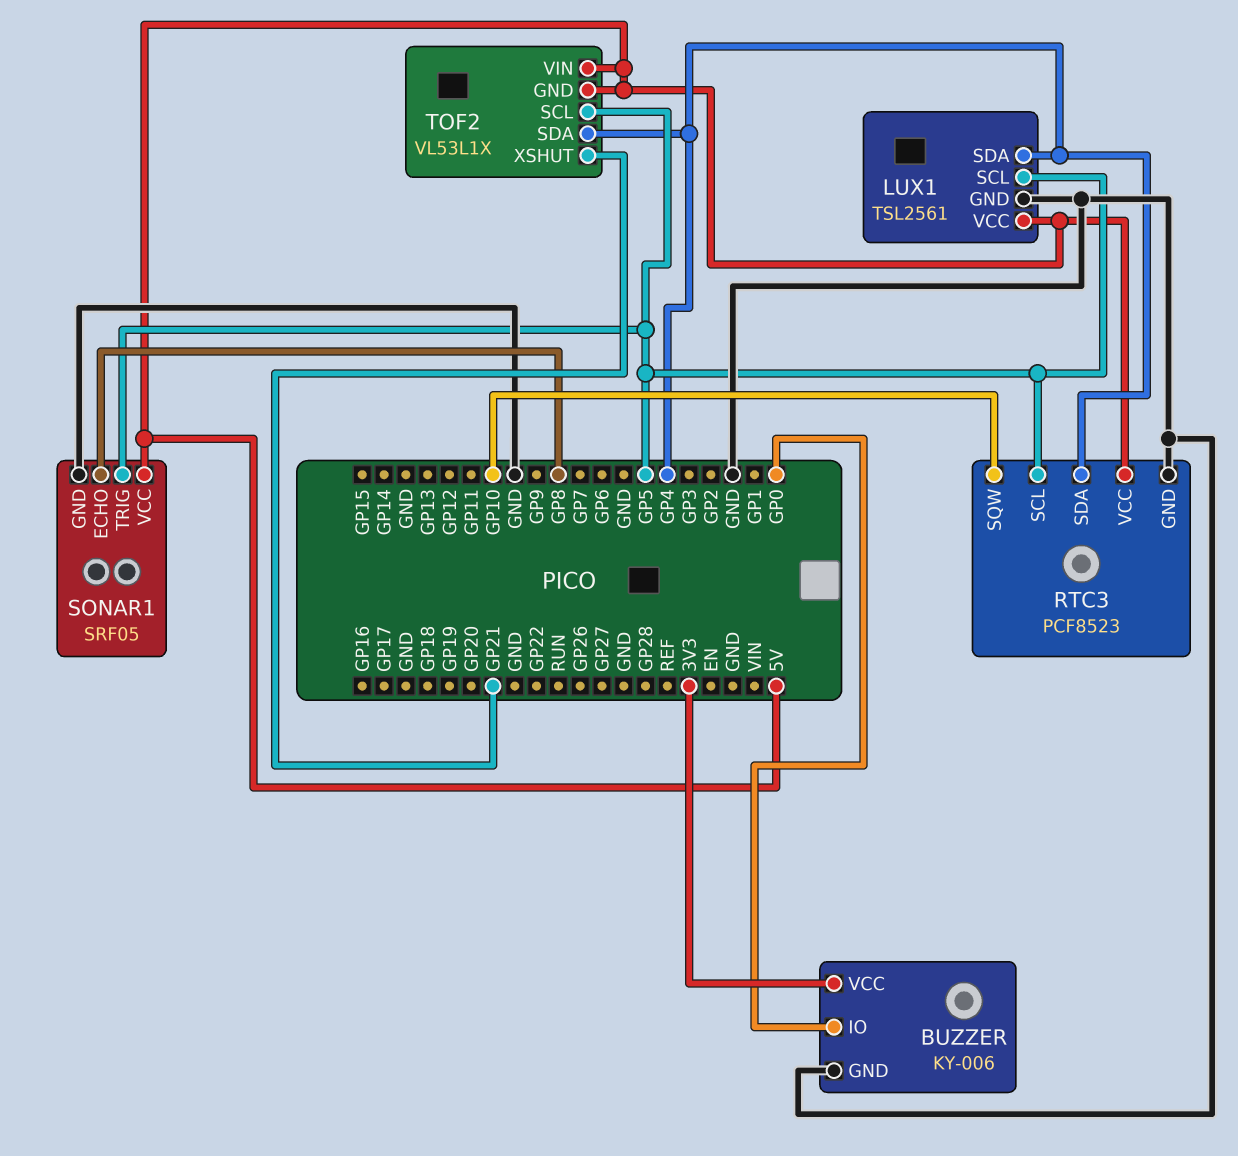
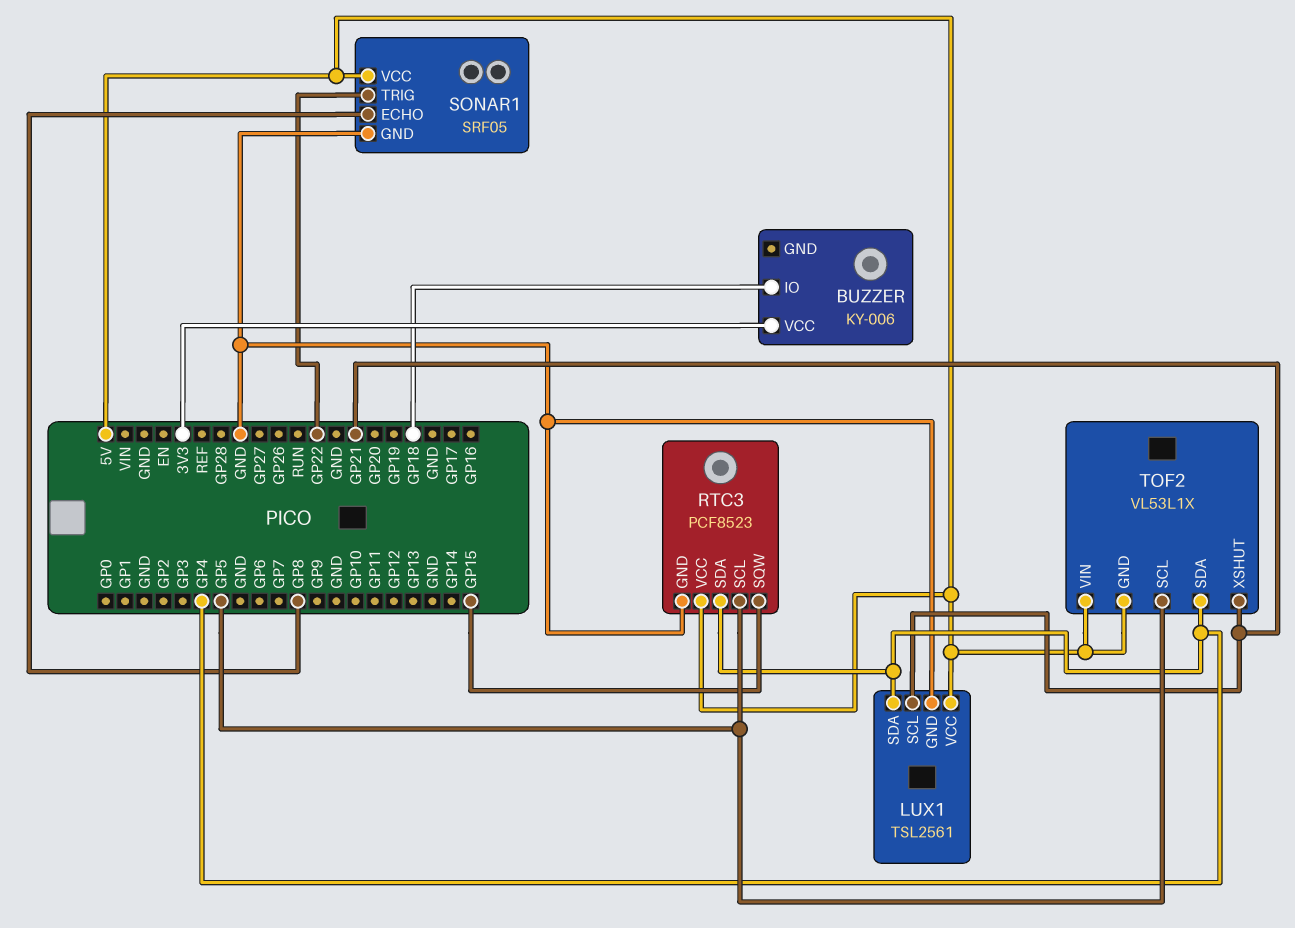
BUZZER pin GND: GND -> none
BUZZER pin IO: GP0 -> GP18
LUX1 pin SCL: GP5 -> GP21
RTC3 pin SQW: GP10 -> GP15
SONAR1 pin TRIG: GP5 -> GP22

